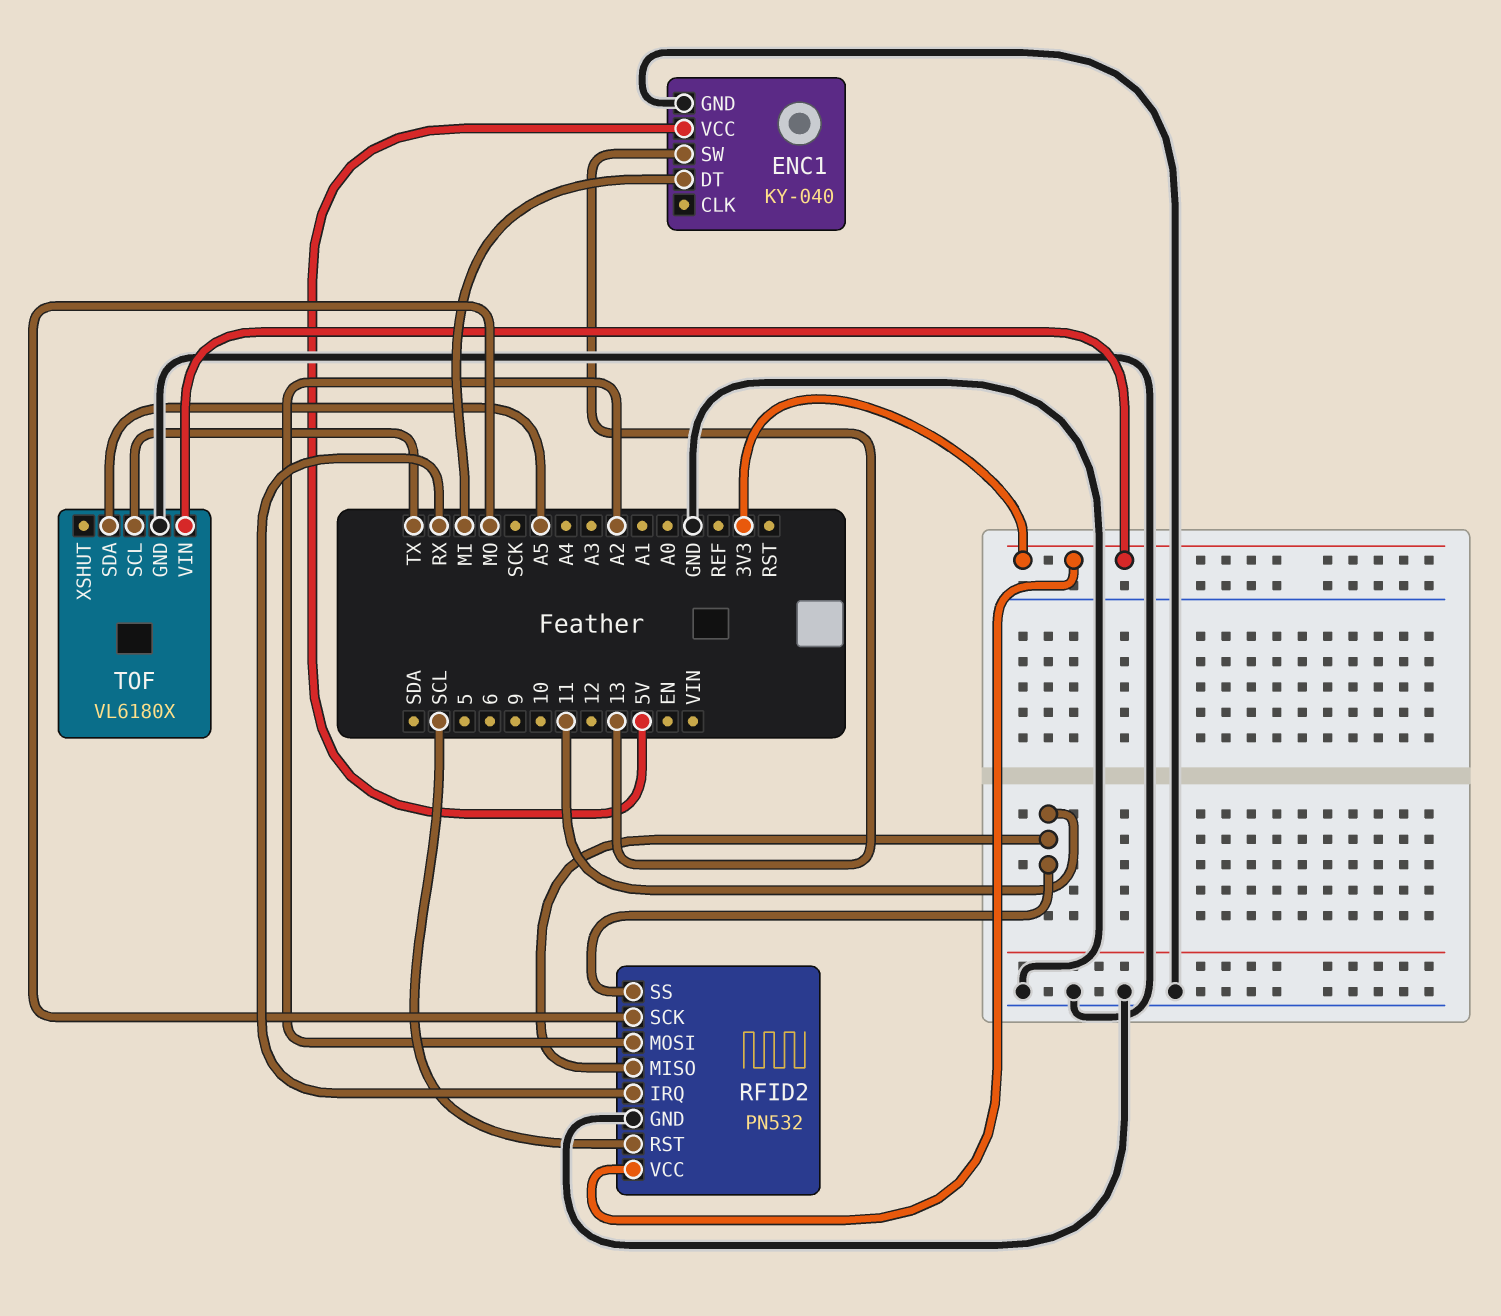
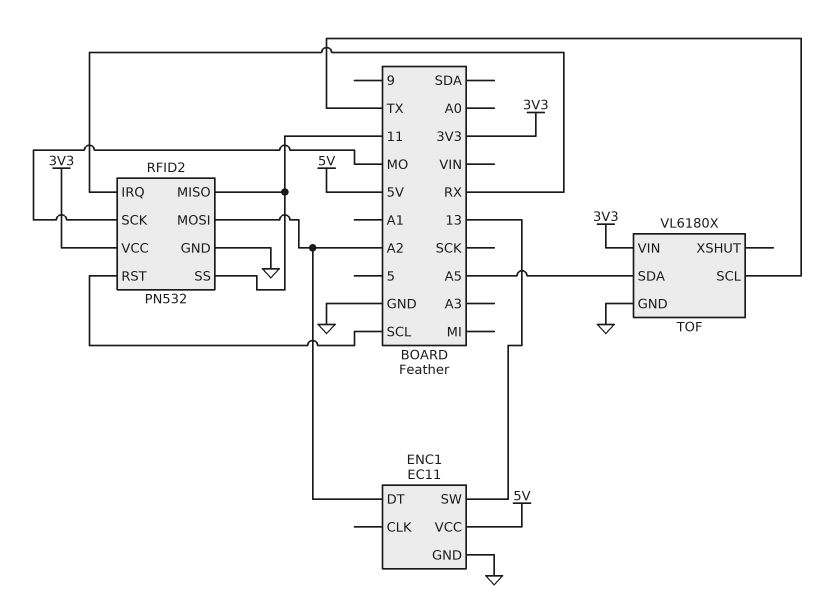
ENC1: KY-040 -> EC11
ENC1 pin DT: MI -> A2

